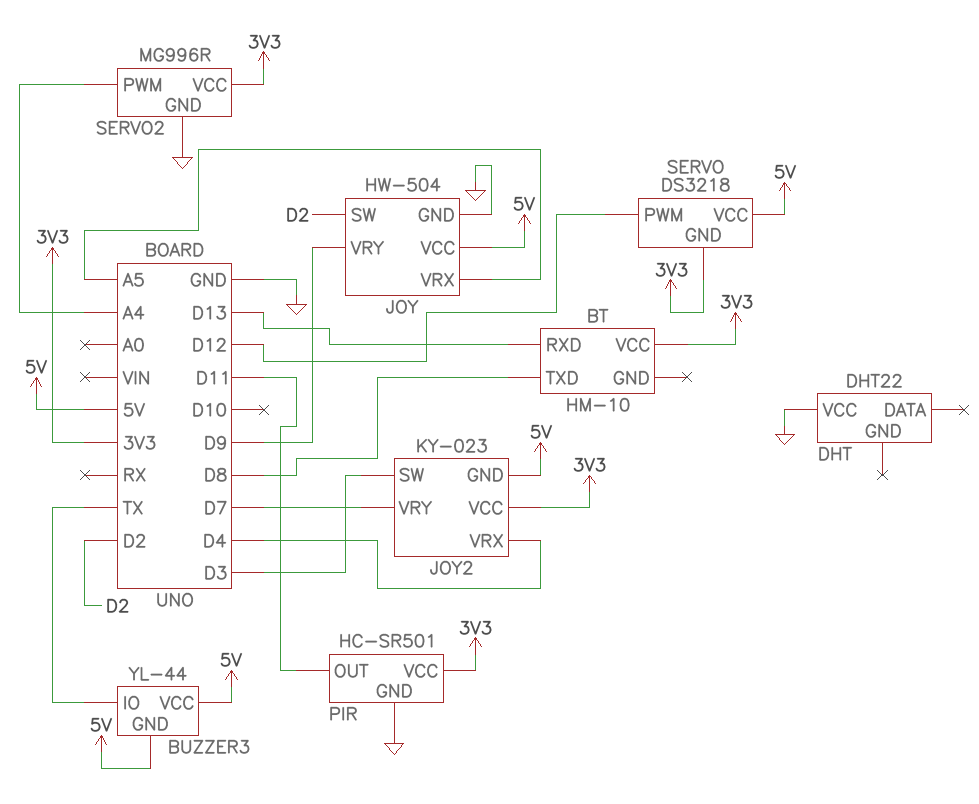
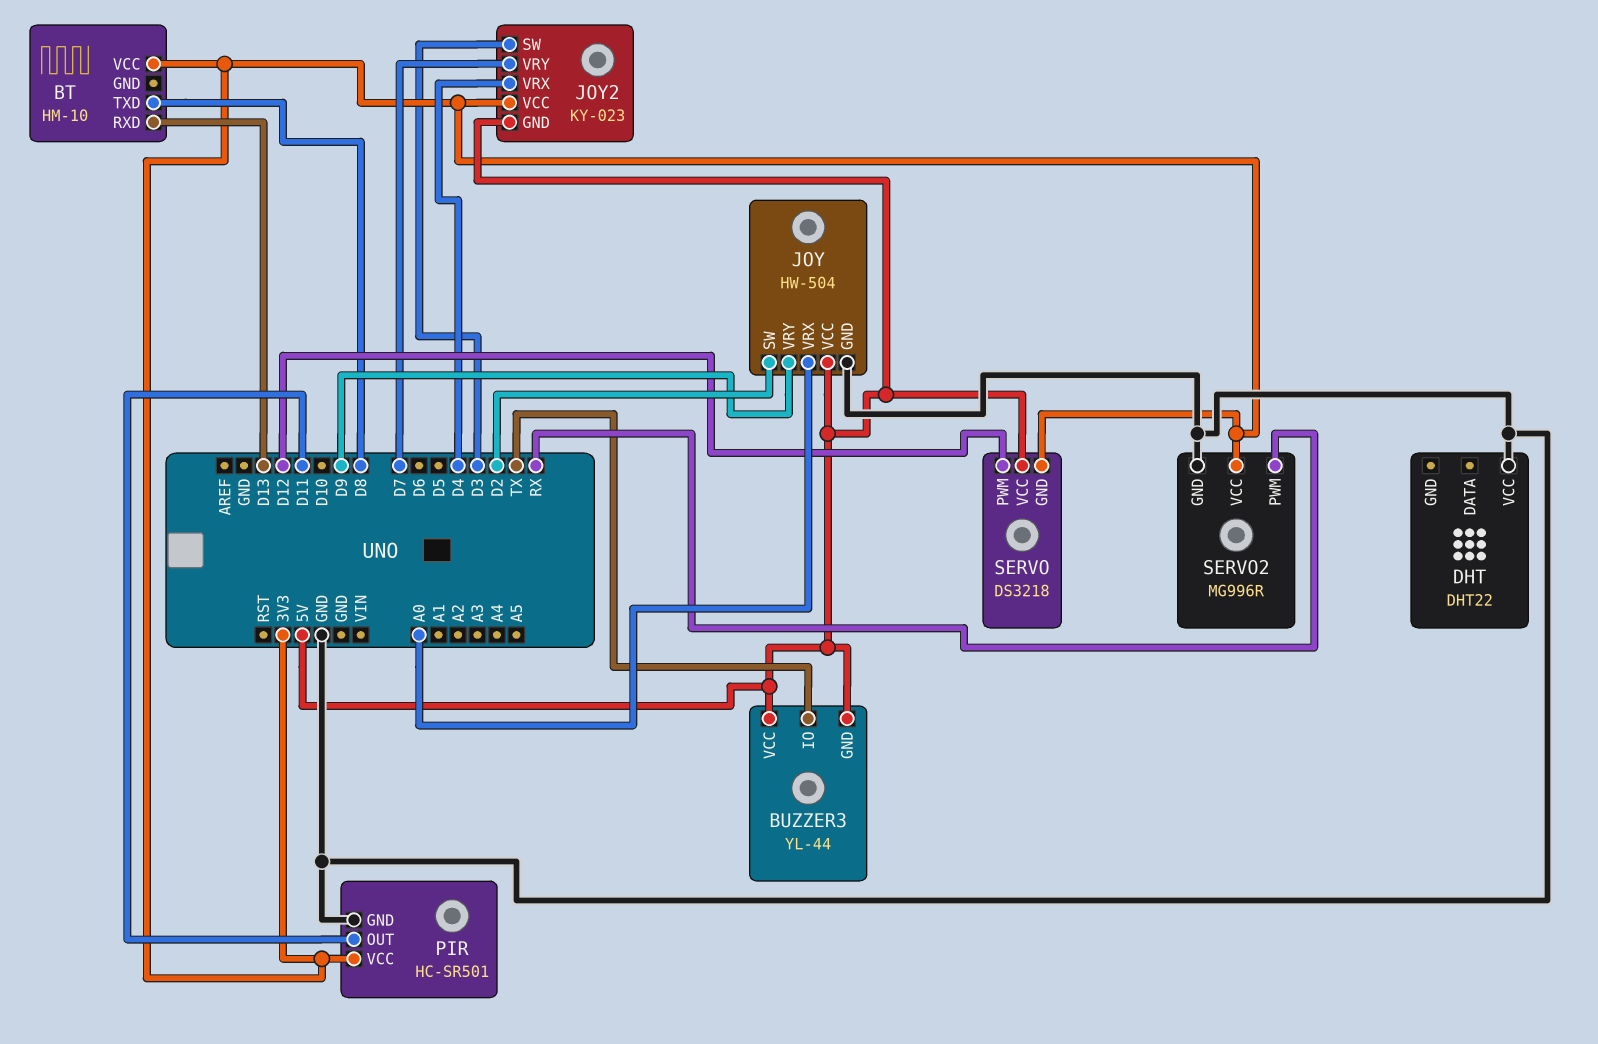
JOY pin VRX: A5 -> A0
SERVO2 pin PWM: A4 -> RX

